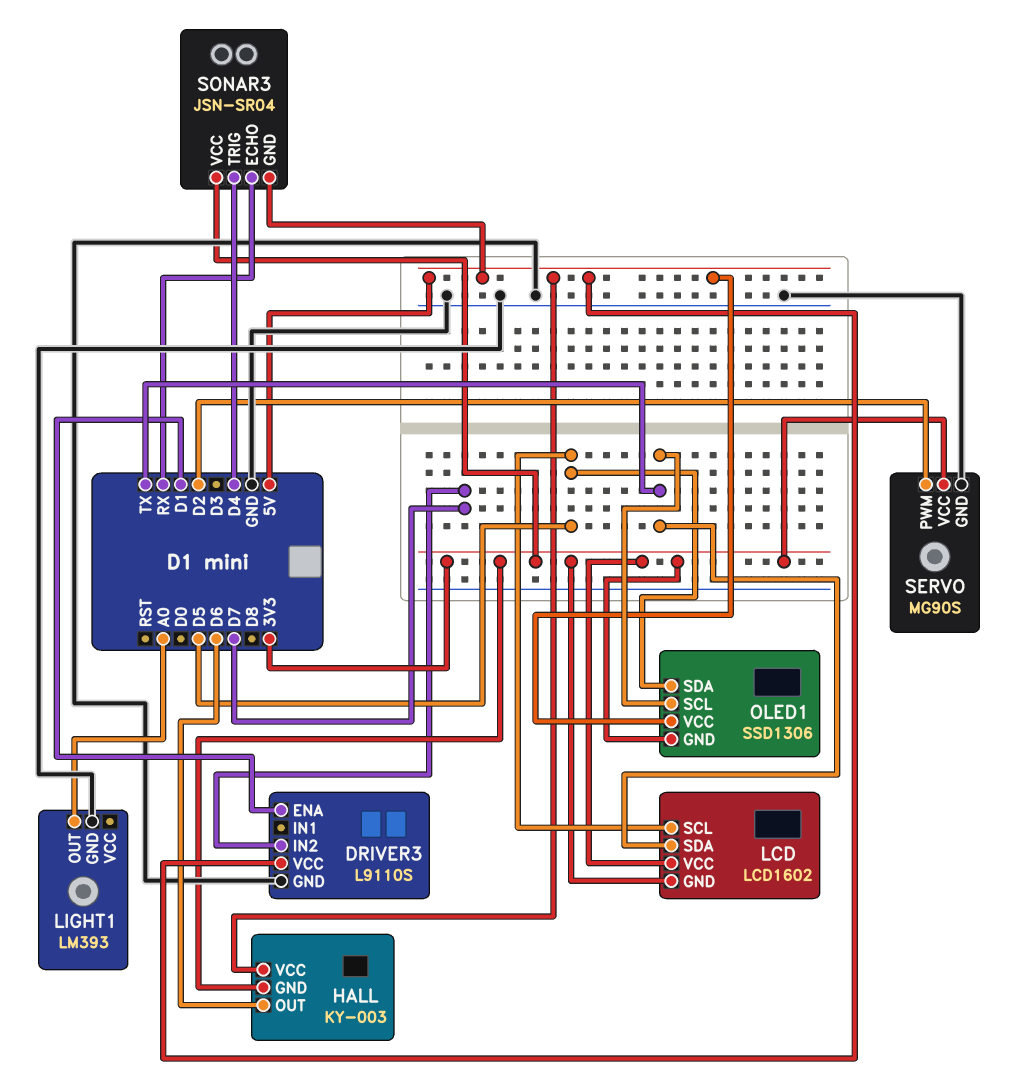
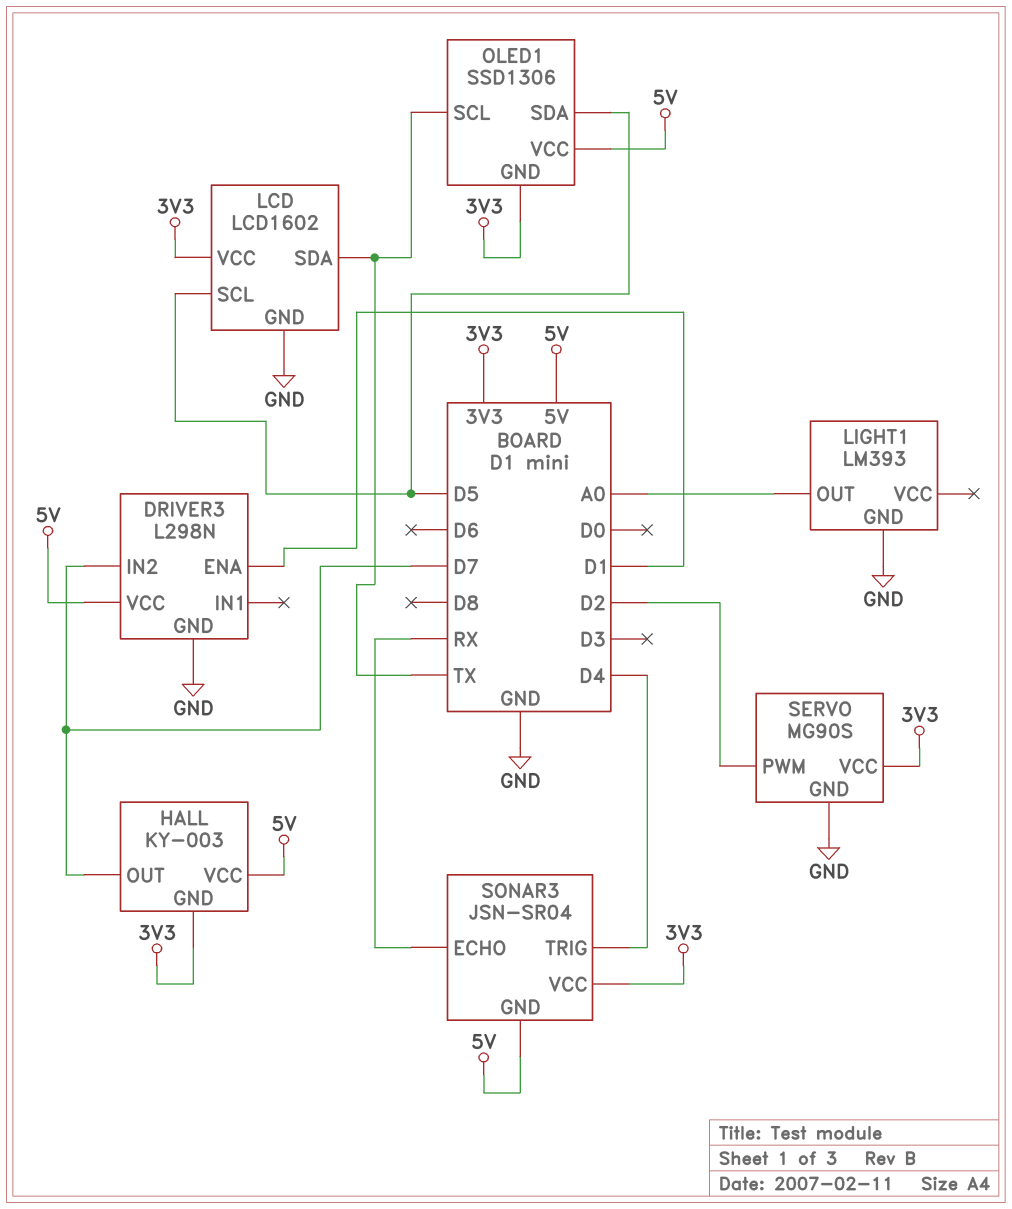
DRIVER3: L9110S -> L298N
HALL pin OUT: D6 -> D7
LCD pin GND: 3V3 -> GND

